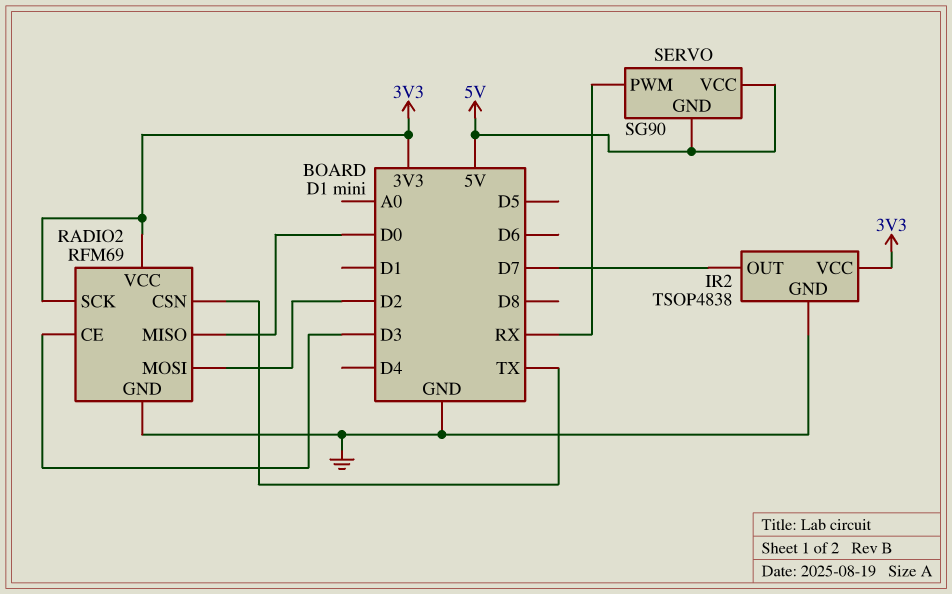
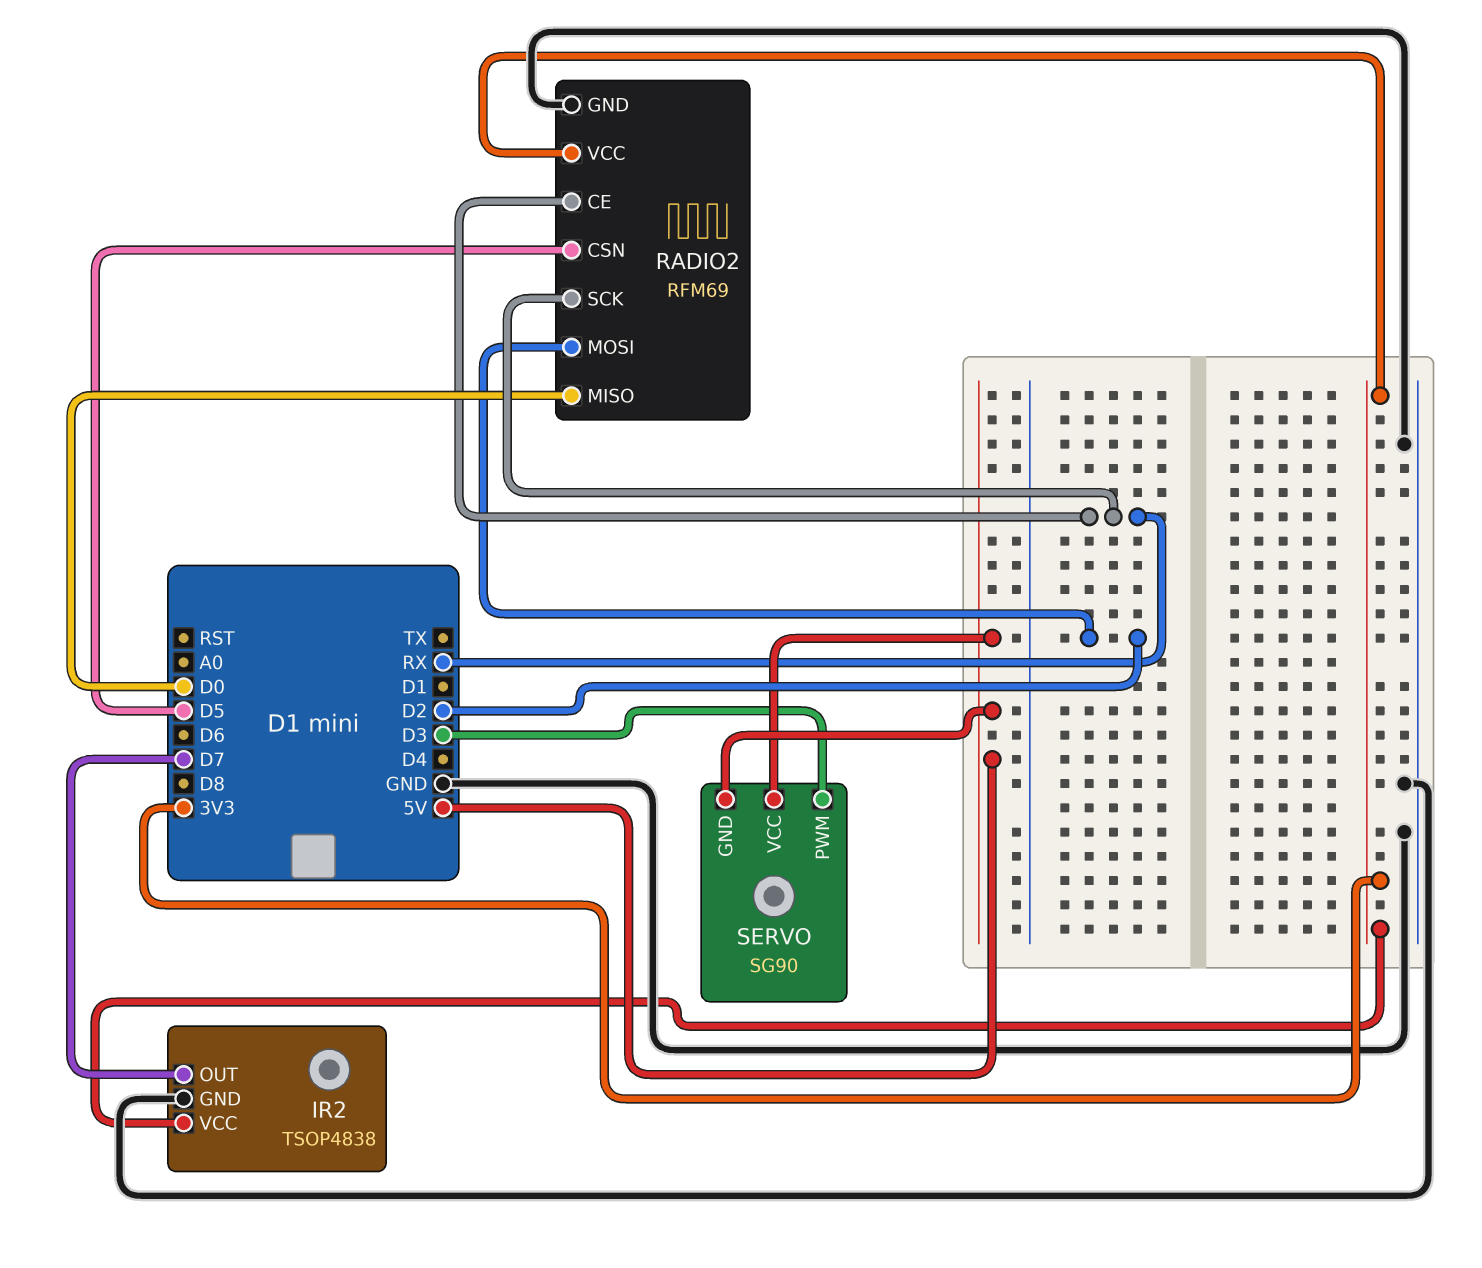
RADIO2 pin CE: D3 -> RX
RADIO2 pin CSN: TX -> D5
RADIO2 pin SCK: 3V3 -> RX
SERVO pin PWM: RX -> D3

